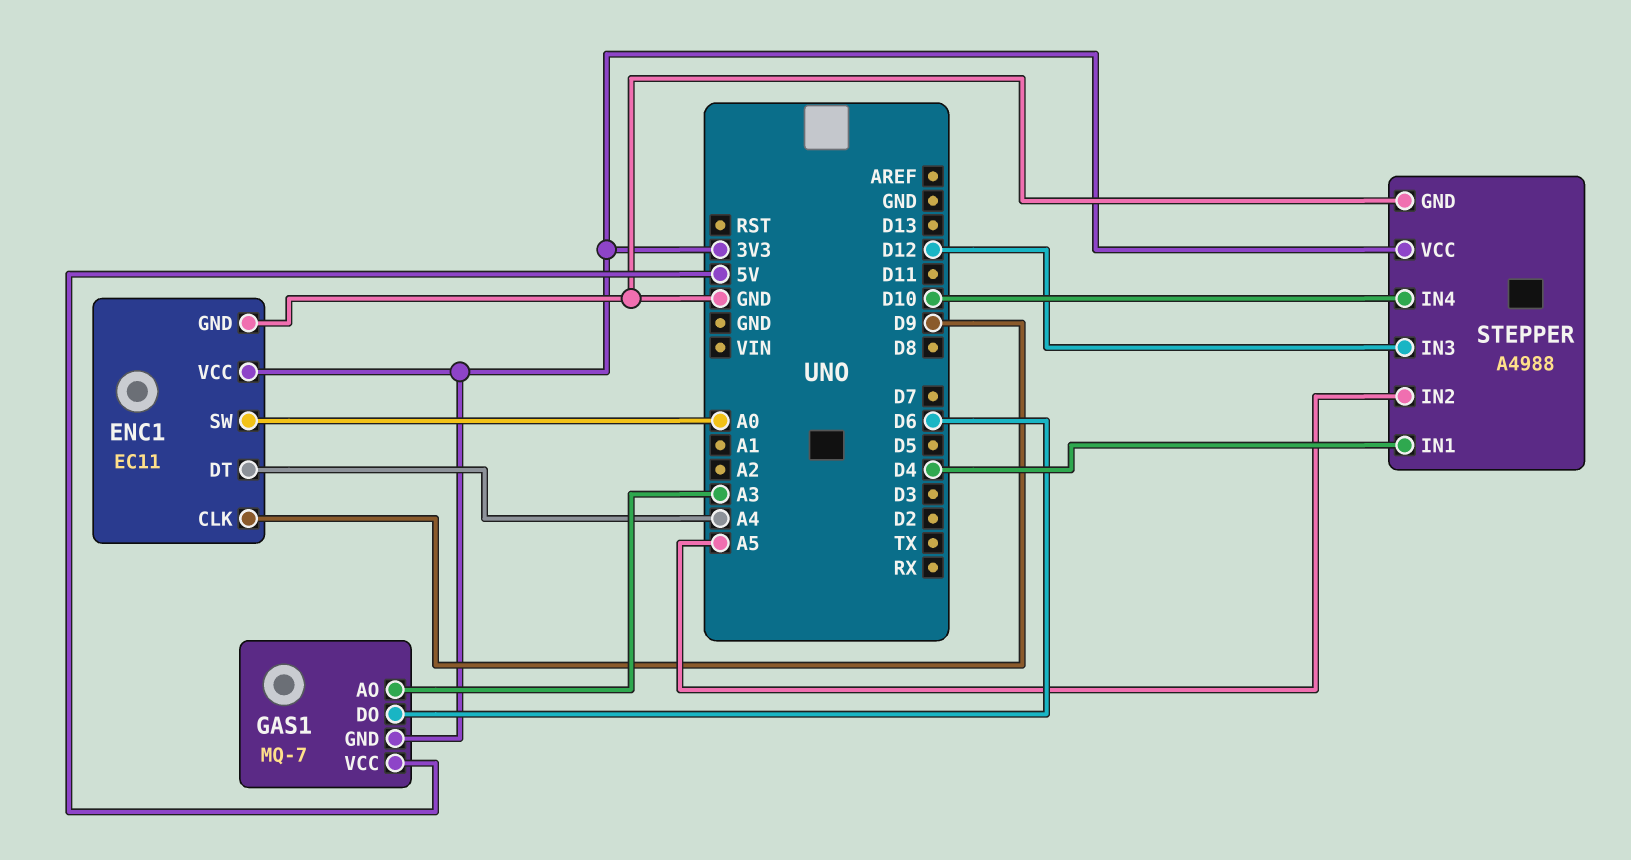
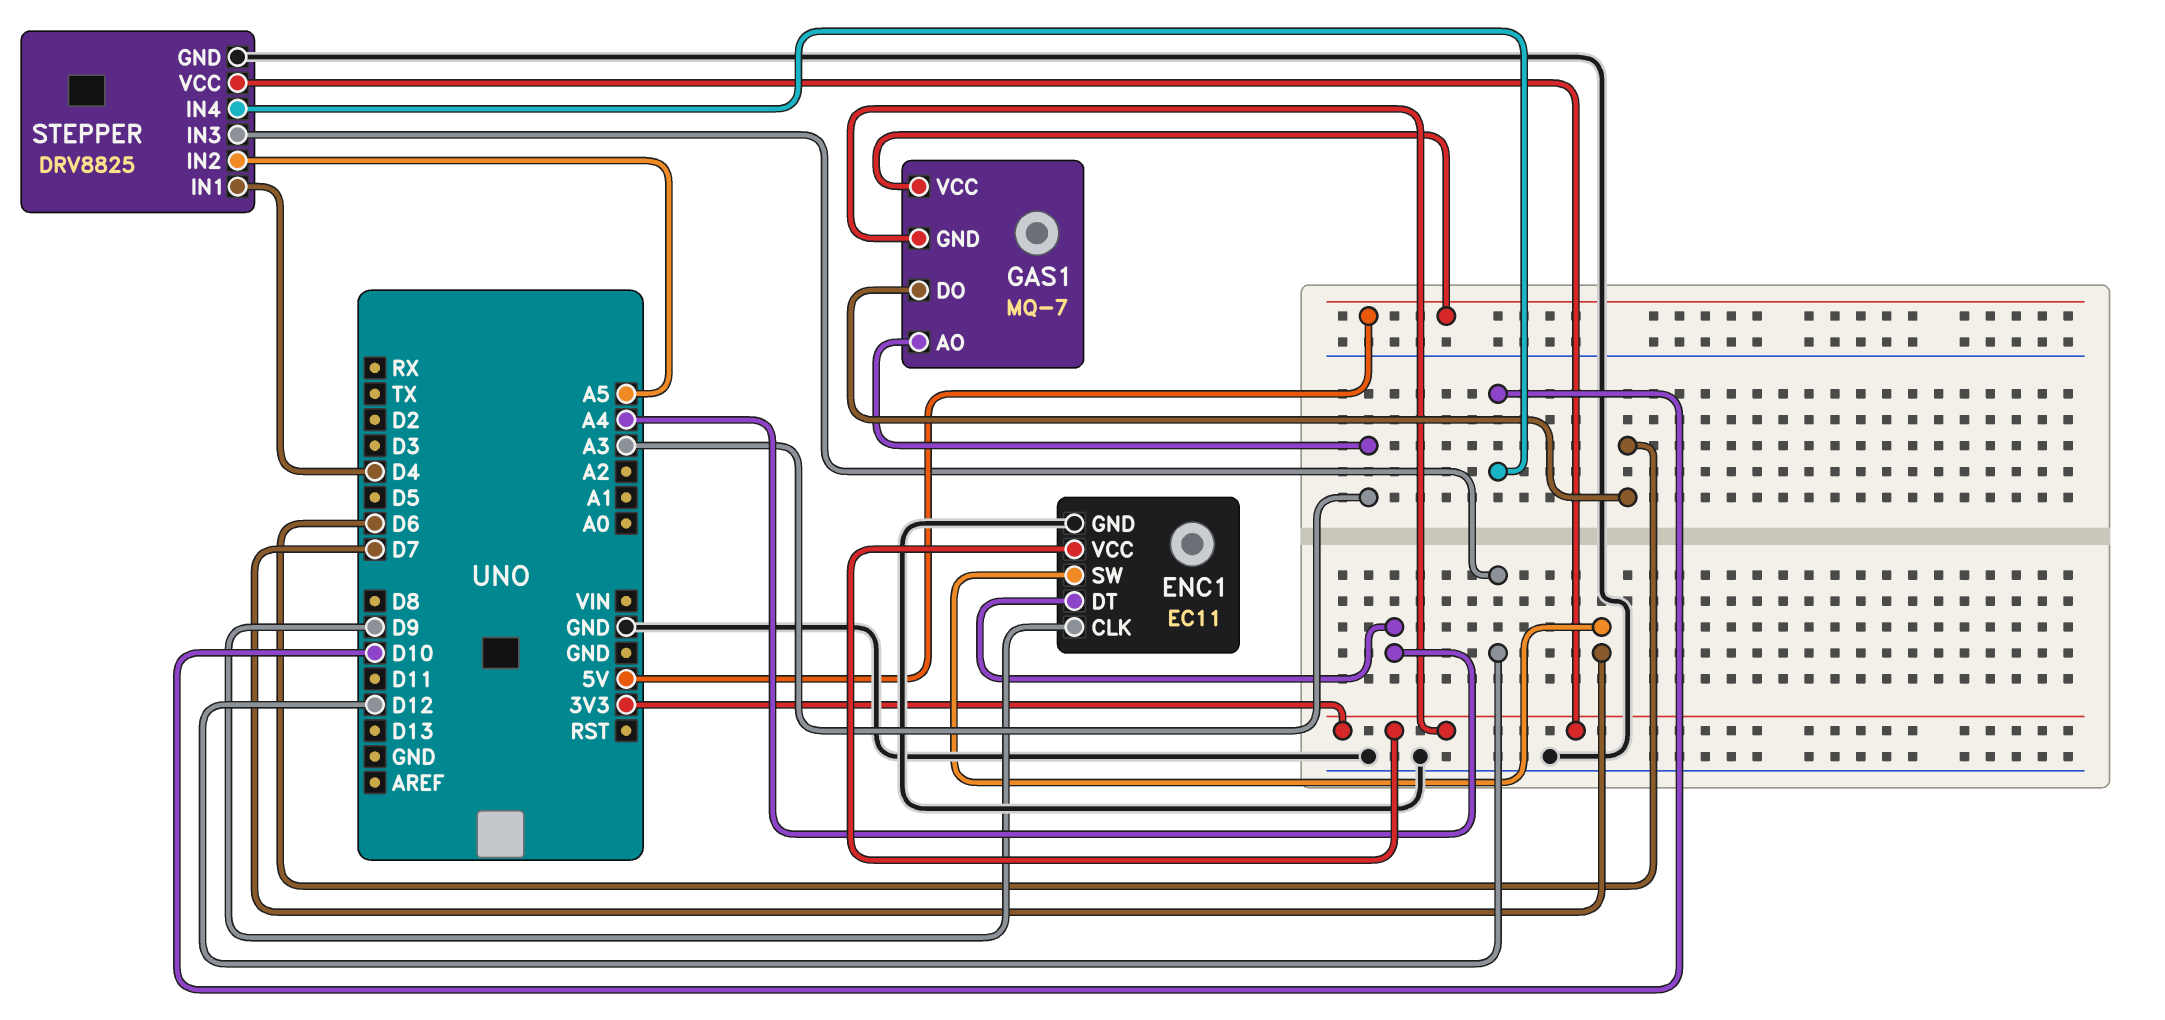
ENC1 pin SW: A0 -> D7
STEPPER: A4988 -> DRV8825

